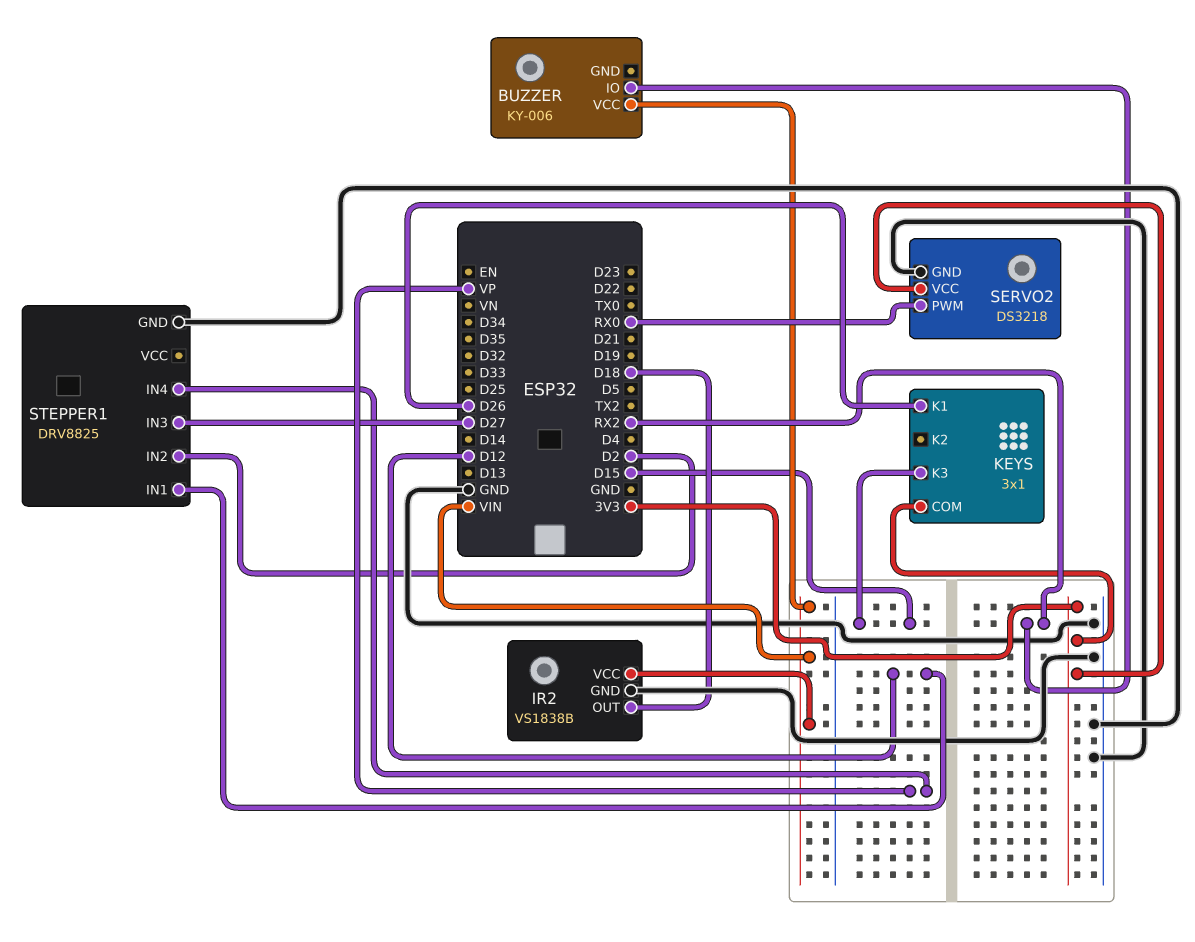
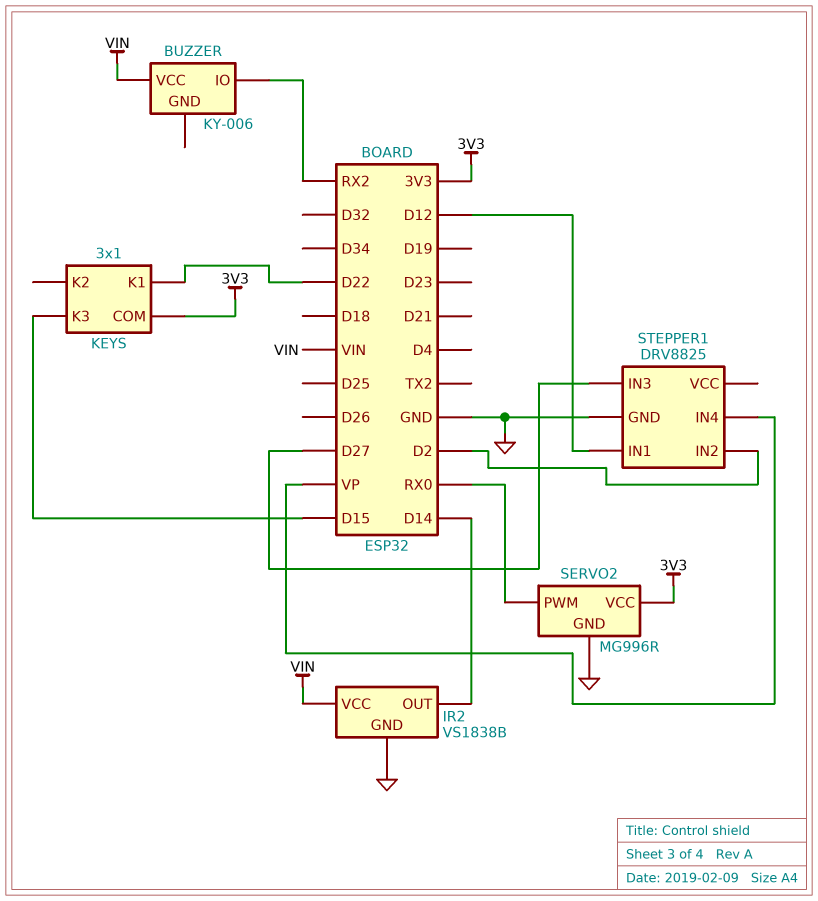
IR2 pin OUT: D18 -> D14
KEYS pin K1: D26 -> D22
SERVO2: DS3218 -> MG996R

